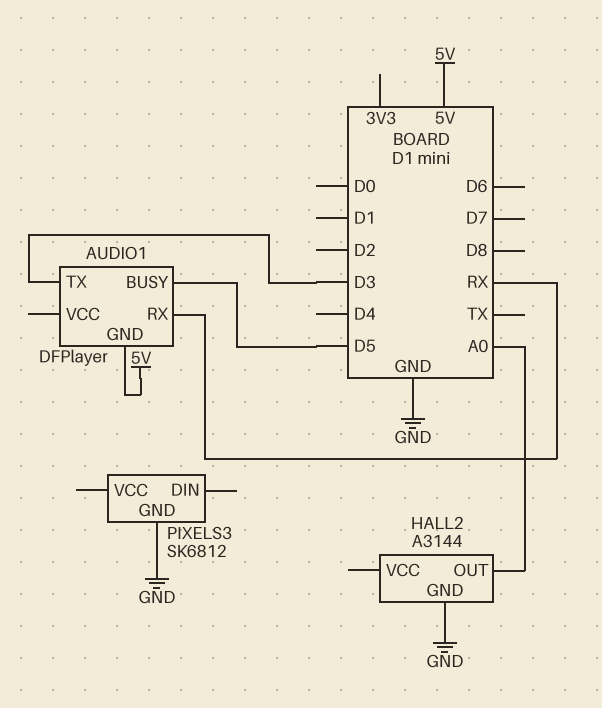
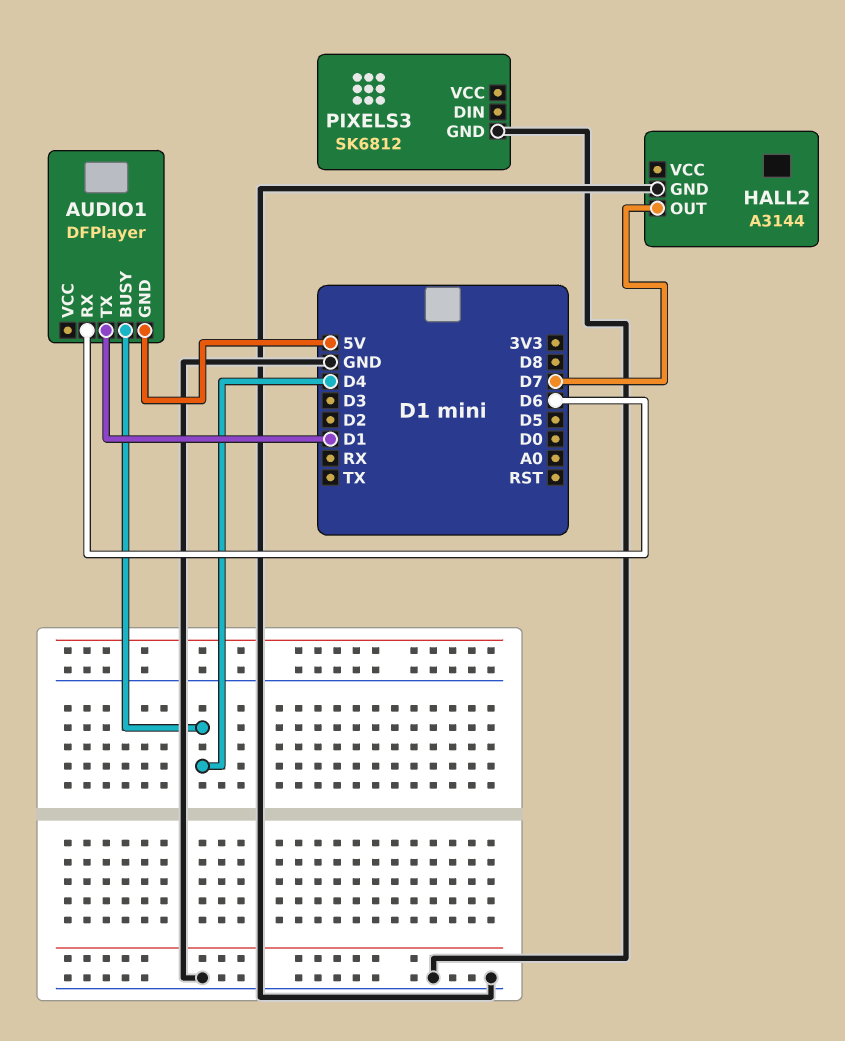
AUDIO1 pin BUSY: D5 -> D4
AUDIO1 pin RX: RX -> D6
AUDIO1 pin TX: D3 -> D1
HALL2 pin OUT: A0 -> D7

